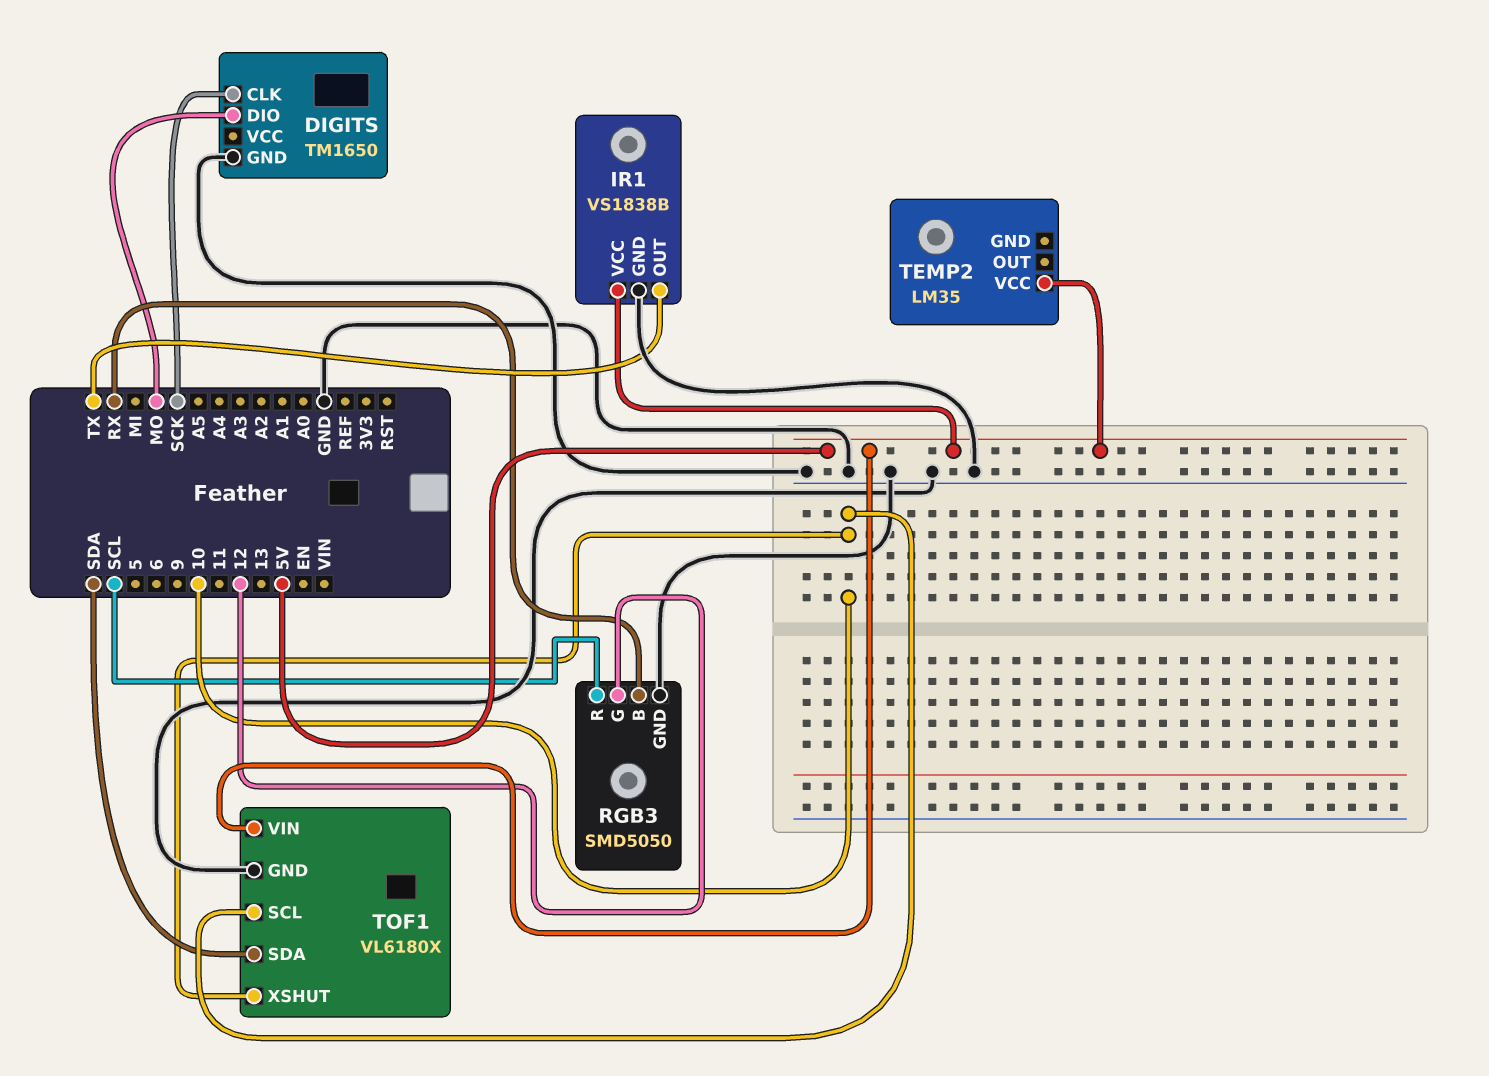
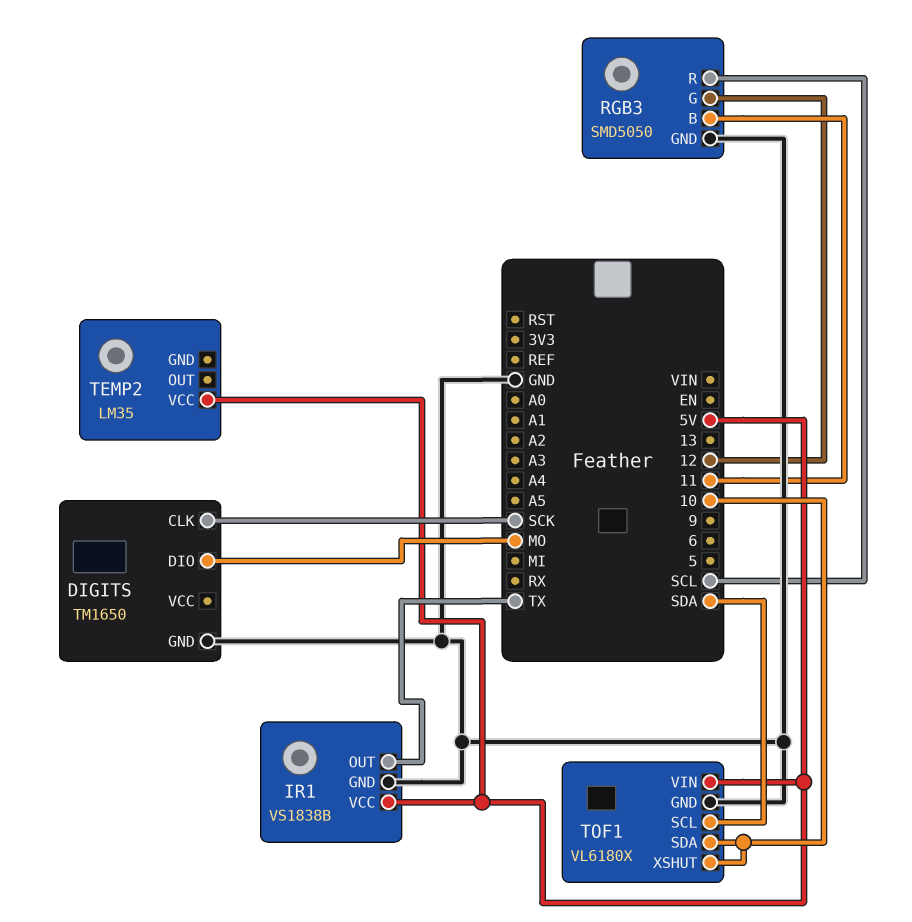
RGB3 pin B: RX -> 11
TOF1 pin SCL: 10 -> SDA
TOF1 pin SDA: SDA -> 10

